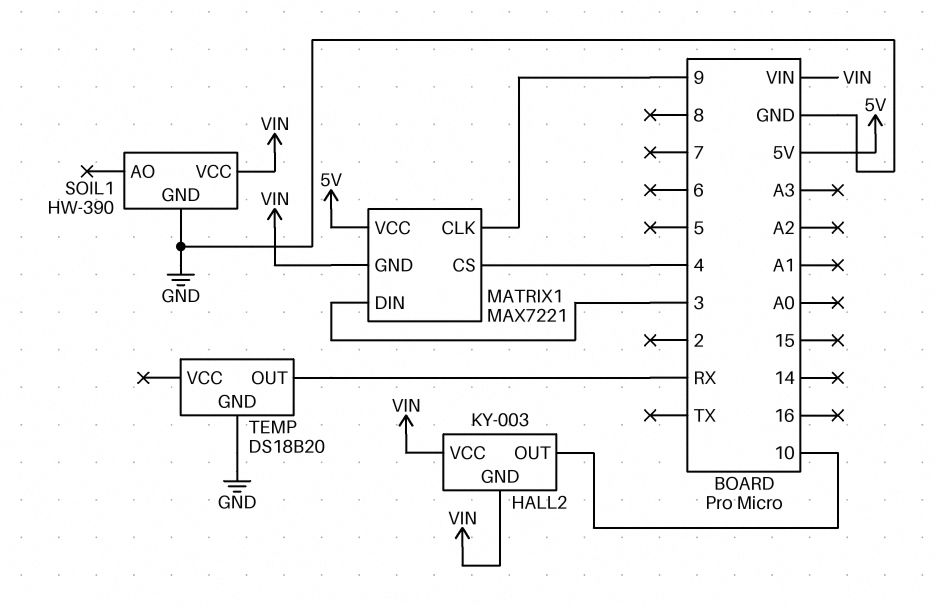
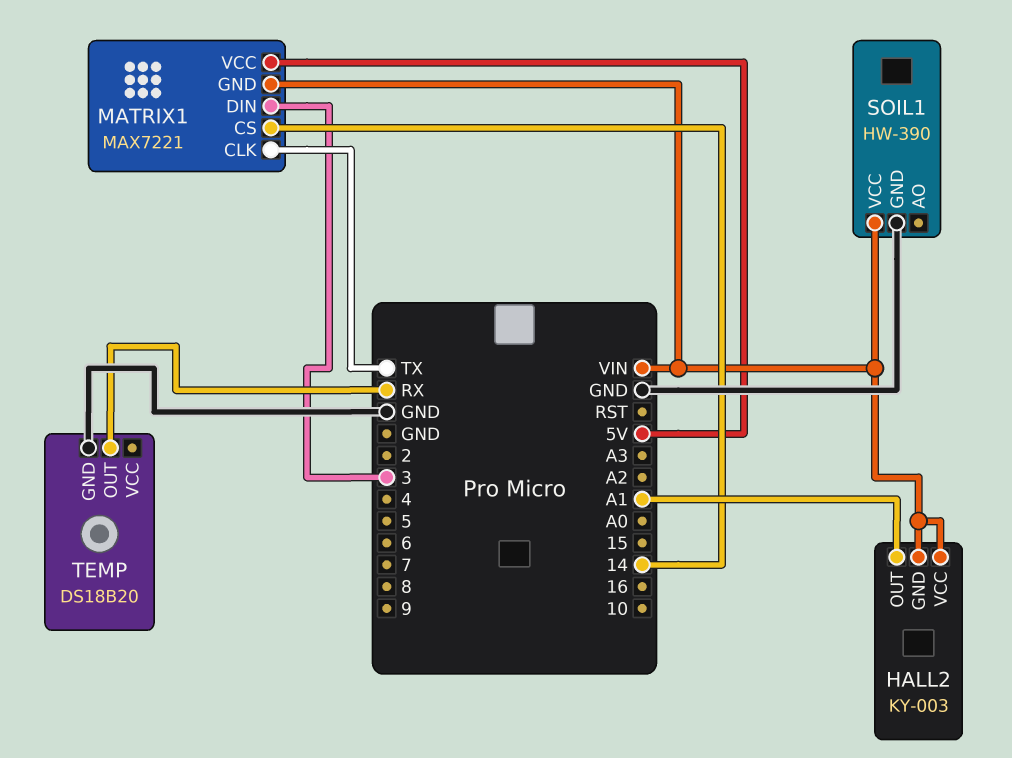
HALL2 pin OUT: 10 -> A1
MATRIX1 pin CLK: 9 -> TX
MATRIX1 pin CS: 4 -> 14

